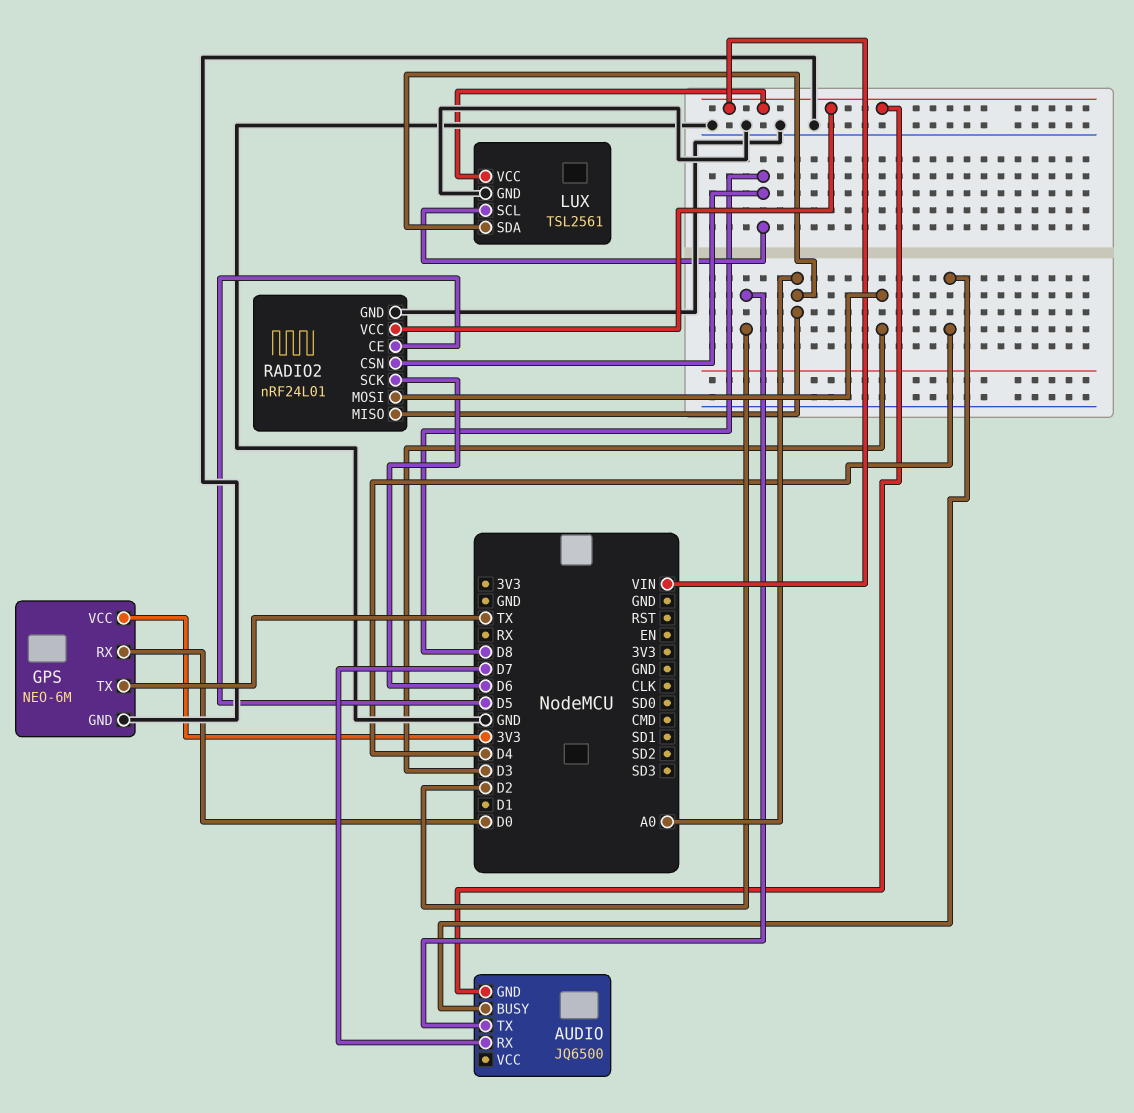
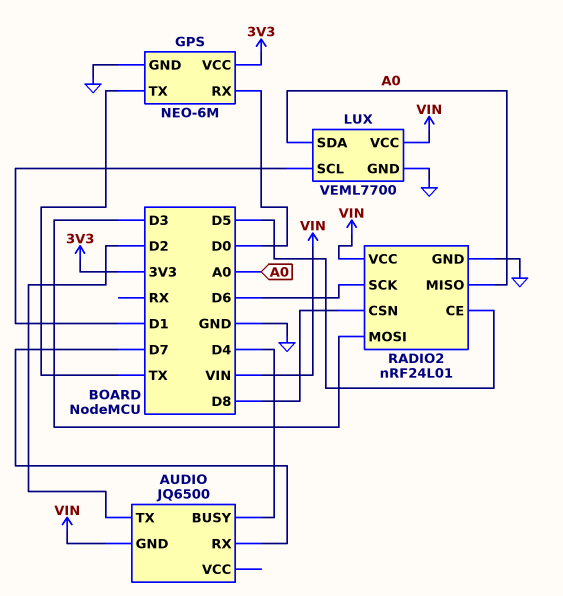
LUX: TSL2561 -> VEML7700
LUX pin SCL: D8 -> D1

